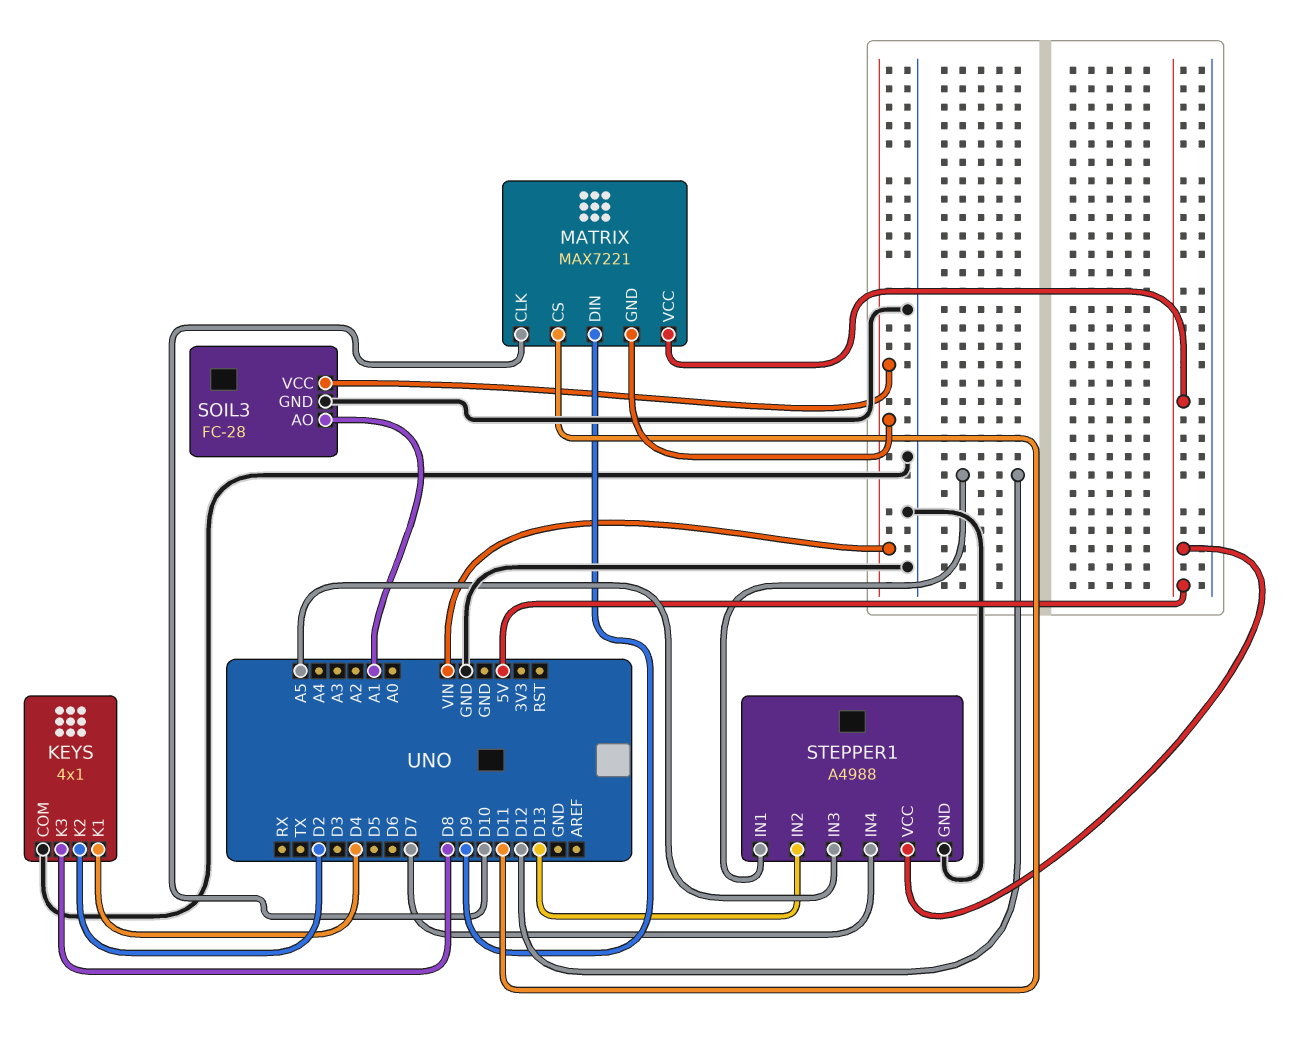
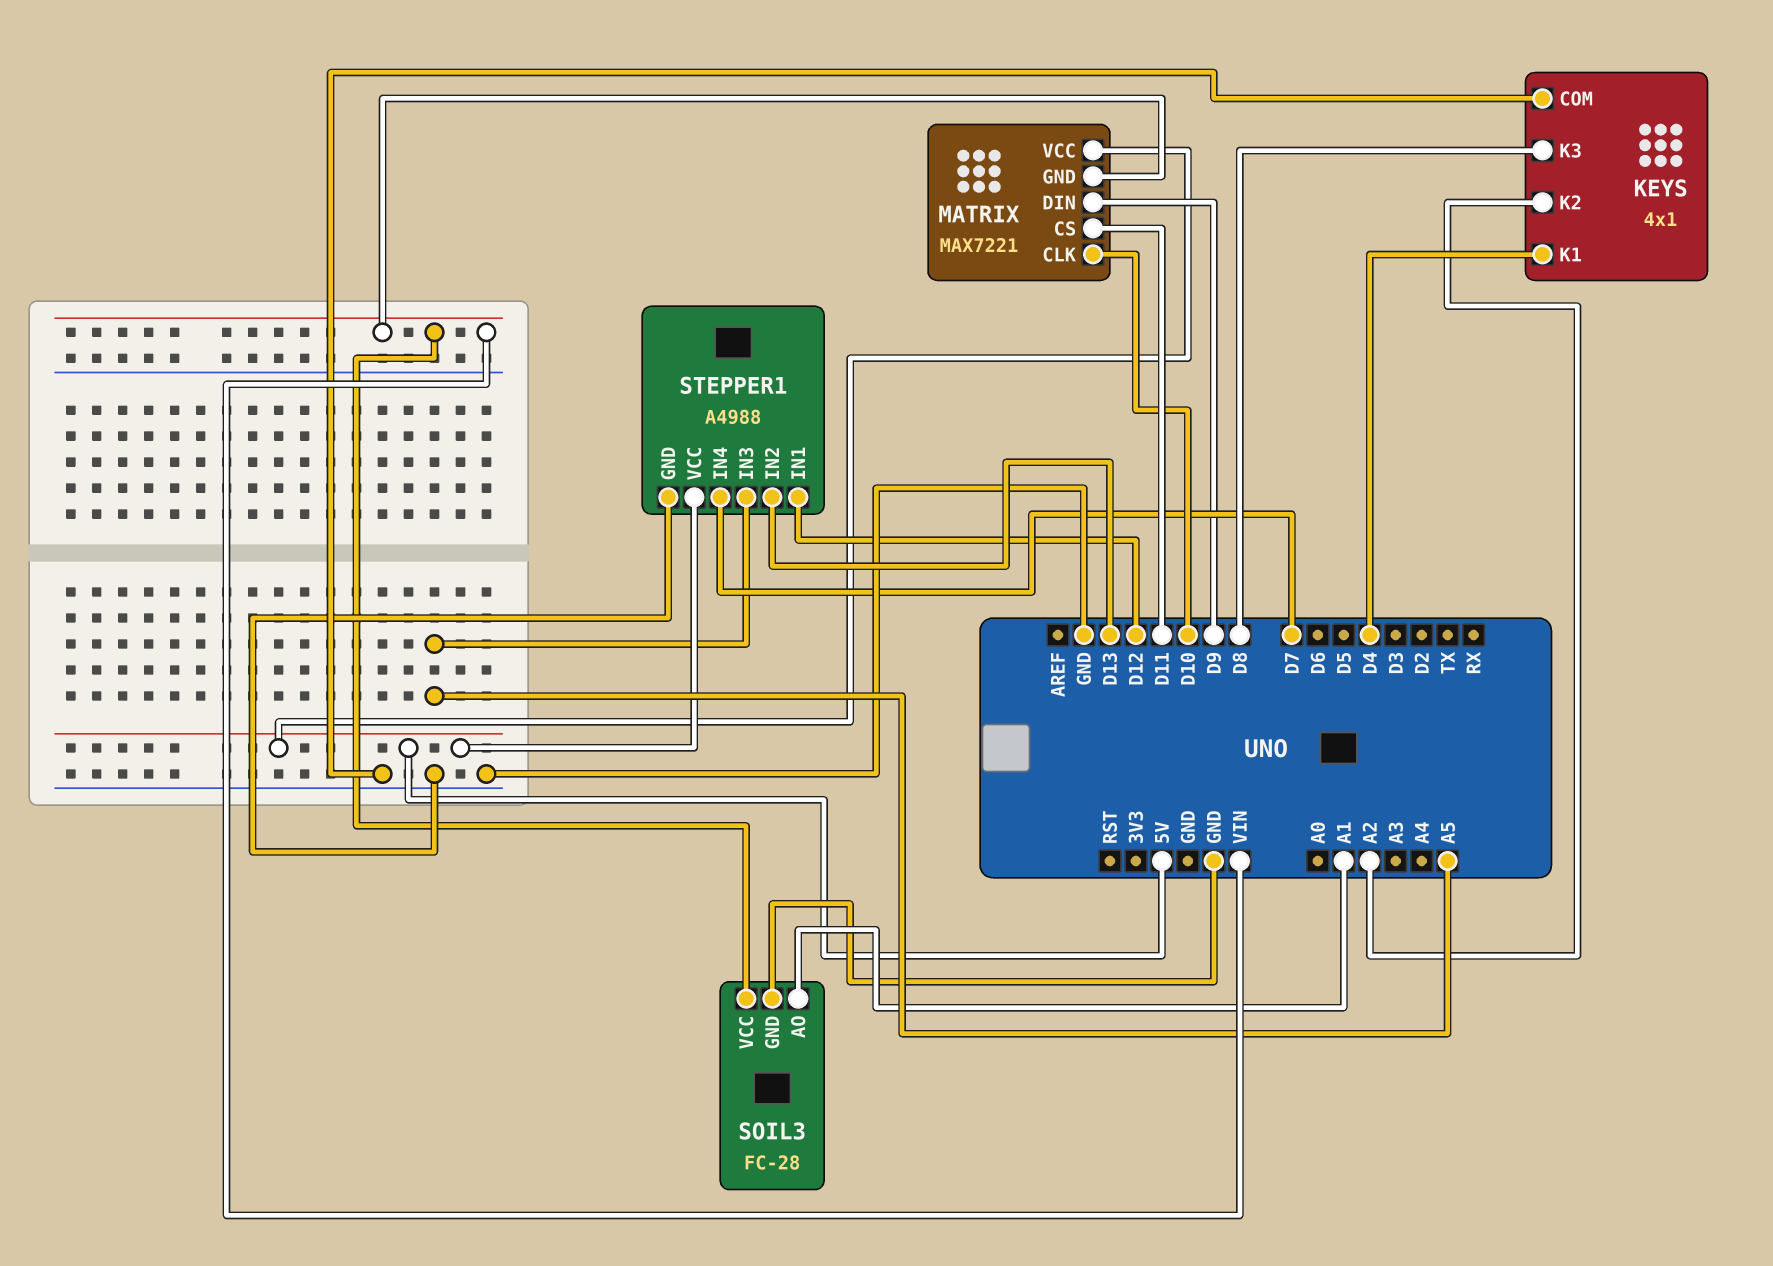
KEYS pin K2: D2 -> A2

